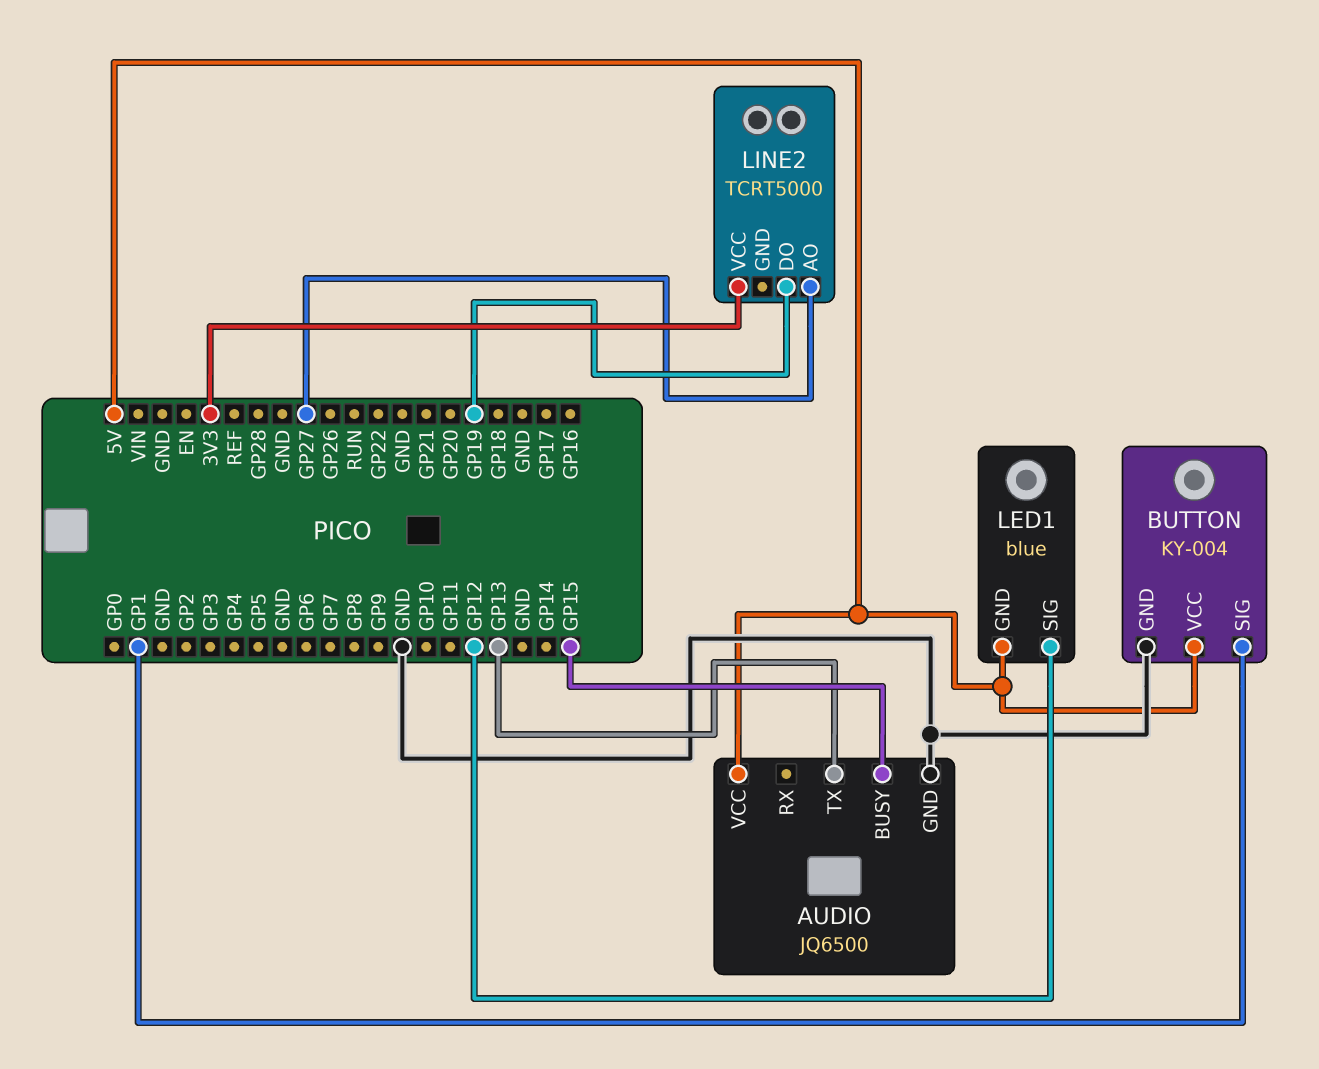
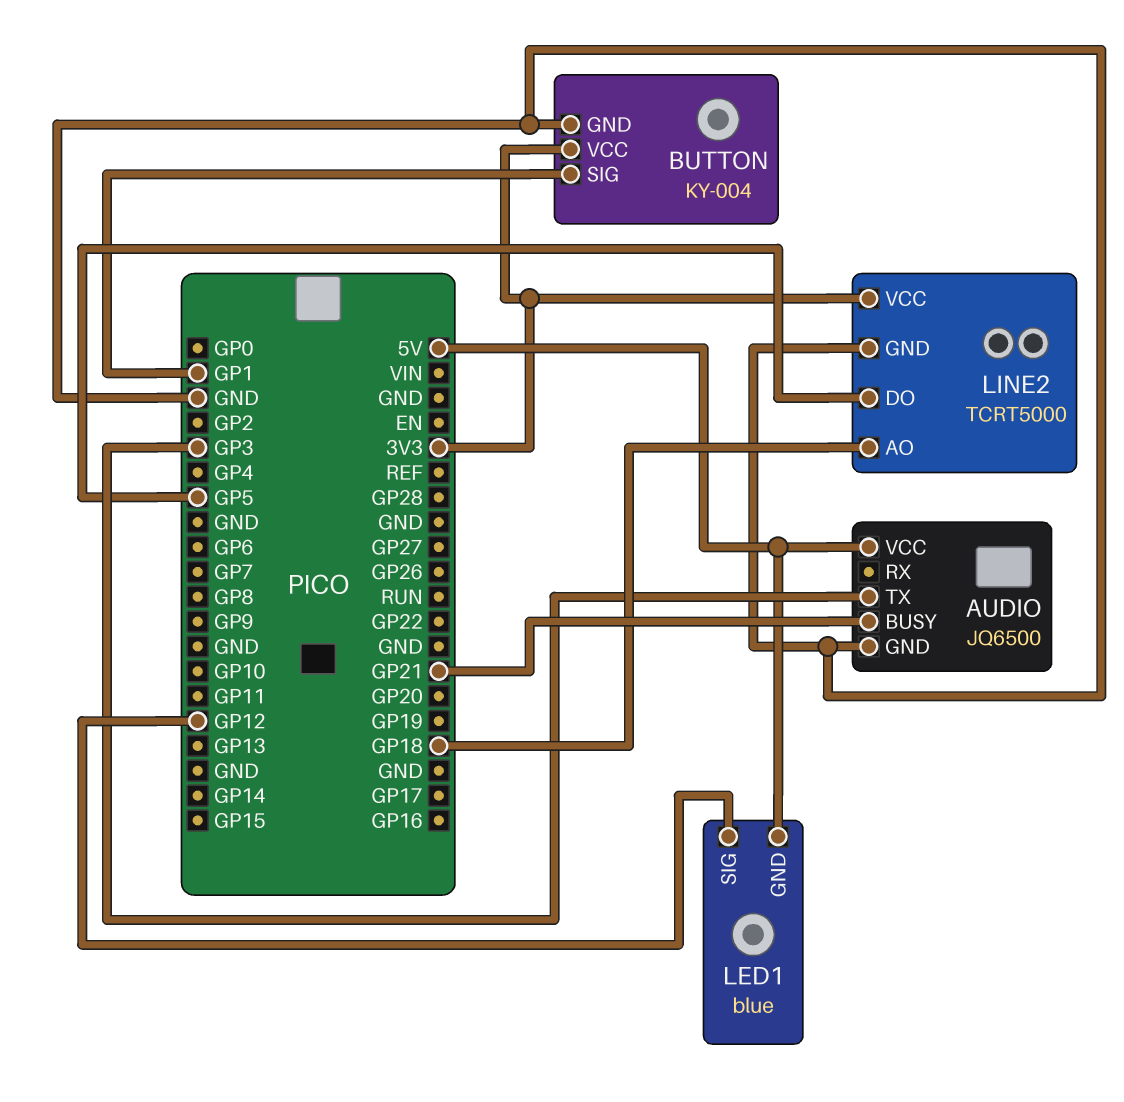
AUDIO pin BUSY: GP15 -> GP21
AUDIO pin TX: GP13 -> GP3
BUTTON pin VCC: 5V -> 3V3
LINE2 pin AO: GP27 -> GP18
LINE2 pin DO: GP19 -> GP5
LINE2 pin GND: none -> GND

